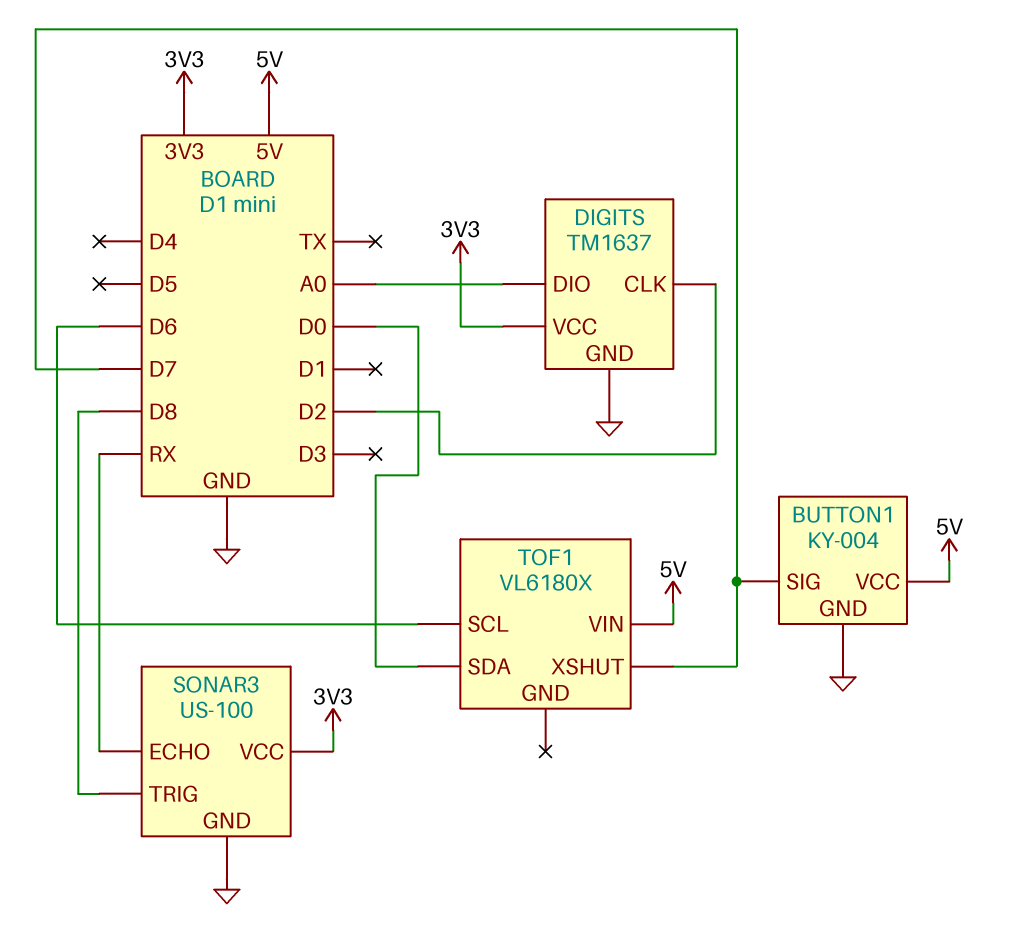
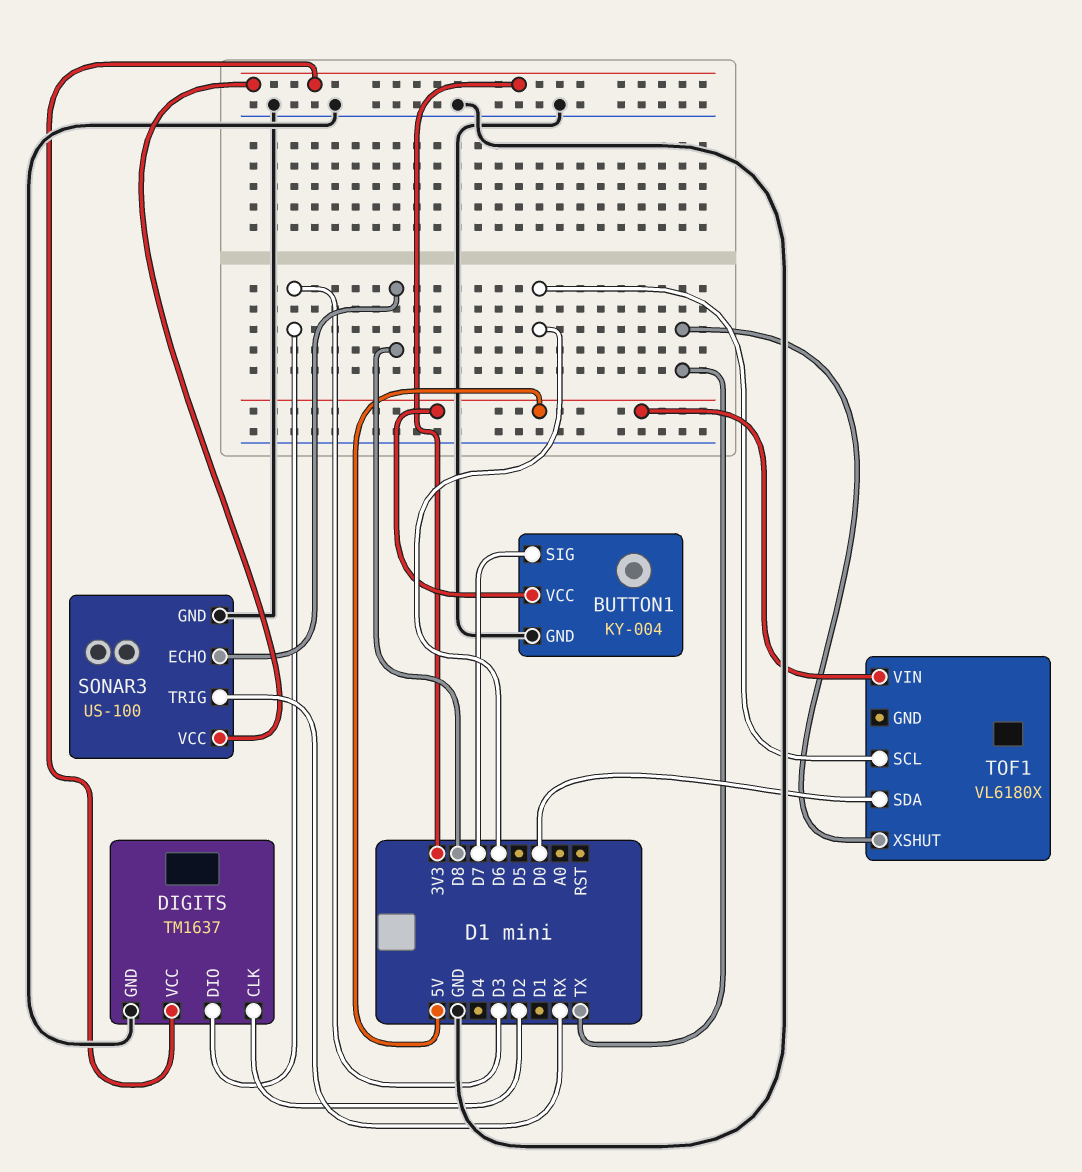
DIGITS pin DIO: A0 -> D3
SONAR3 pin ECHO: RX -> D8
SONAR3 pin TRIG: D8 -> RX
TOF1 pin XSHUT: D7 -> TX

